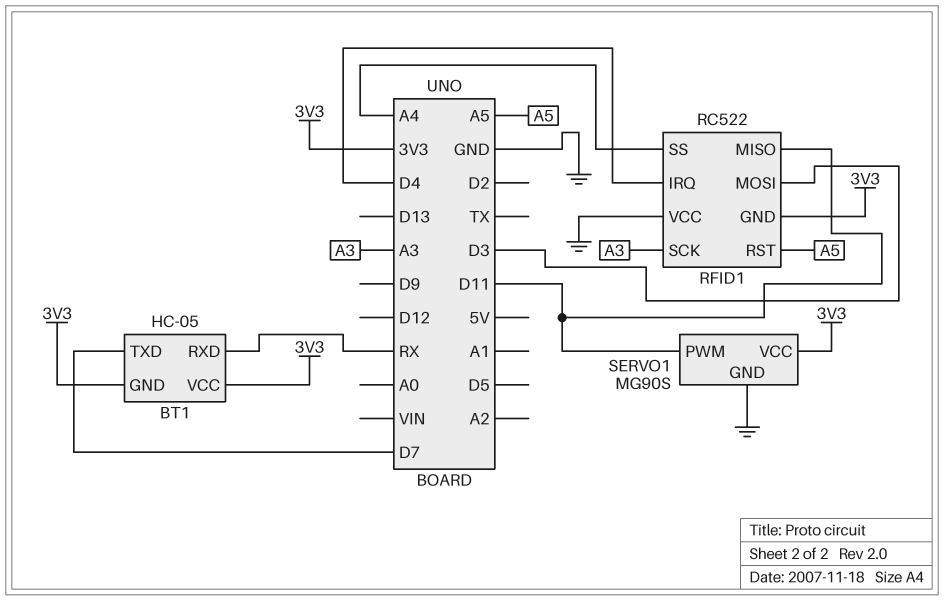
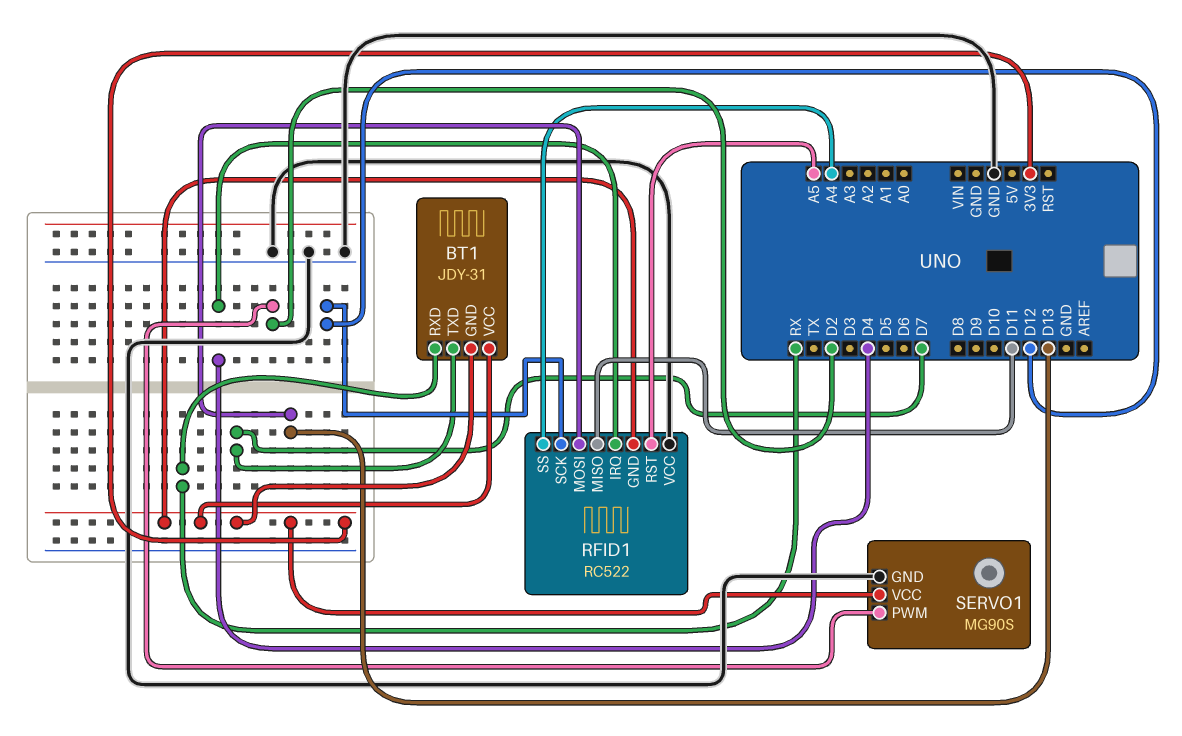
BT1: HC-05 -> JDY-31
RFID1 pin MOSI: D3 -> D13
RFID1 pin SCK: A3 -> D12
SERVO1 pin PWM: D11 -> D2

